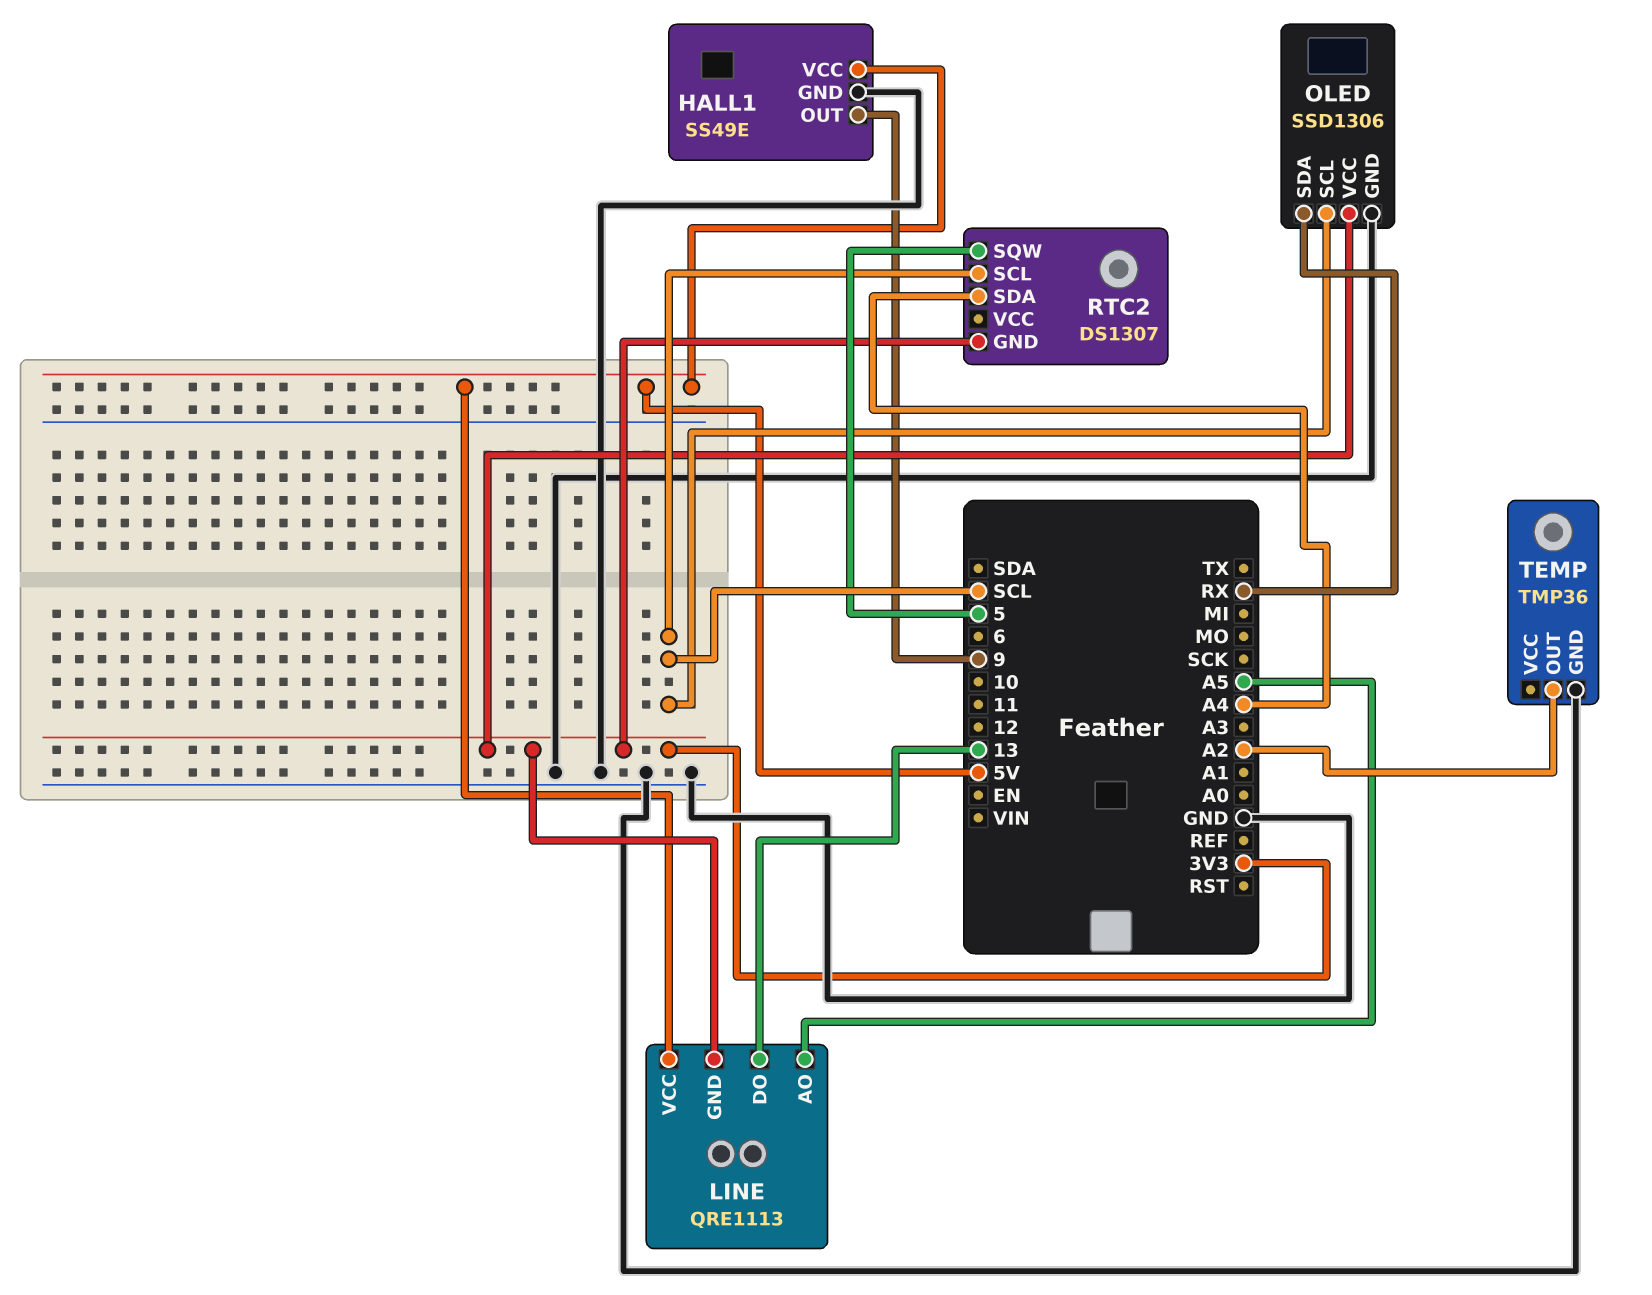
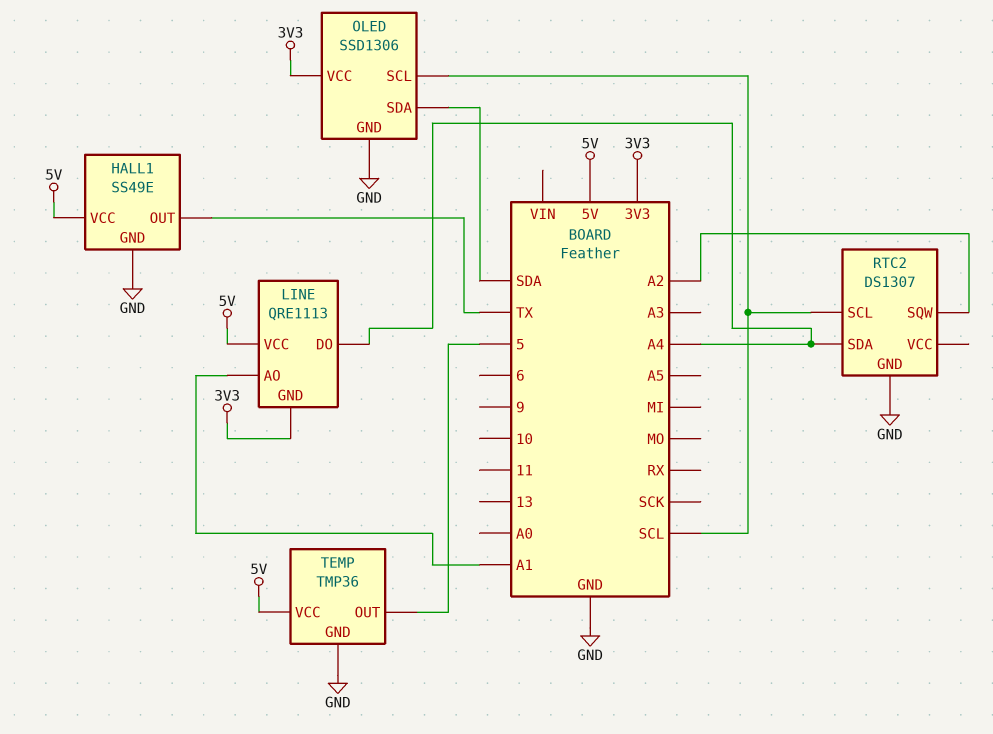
HALL1 pin OUT: 9 -> TX
LINE pin AO: A5 -> A1
LINE pin DO: 13 -> A4
OLED pin SDA: RX -> SDA
RTC2 pin GND: 3V3 -> GND
RTC2 pin SQW: 5 -> A2
TEMP pin OUT: A2 -> 5
TEMP pin VCC: none -> 5V

